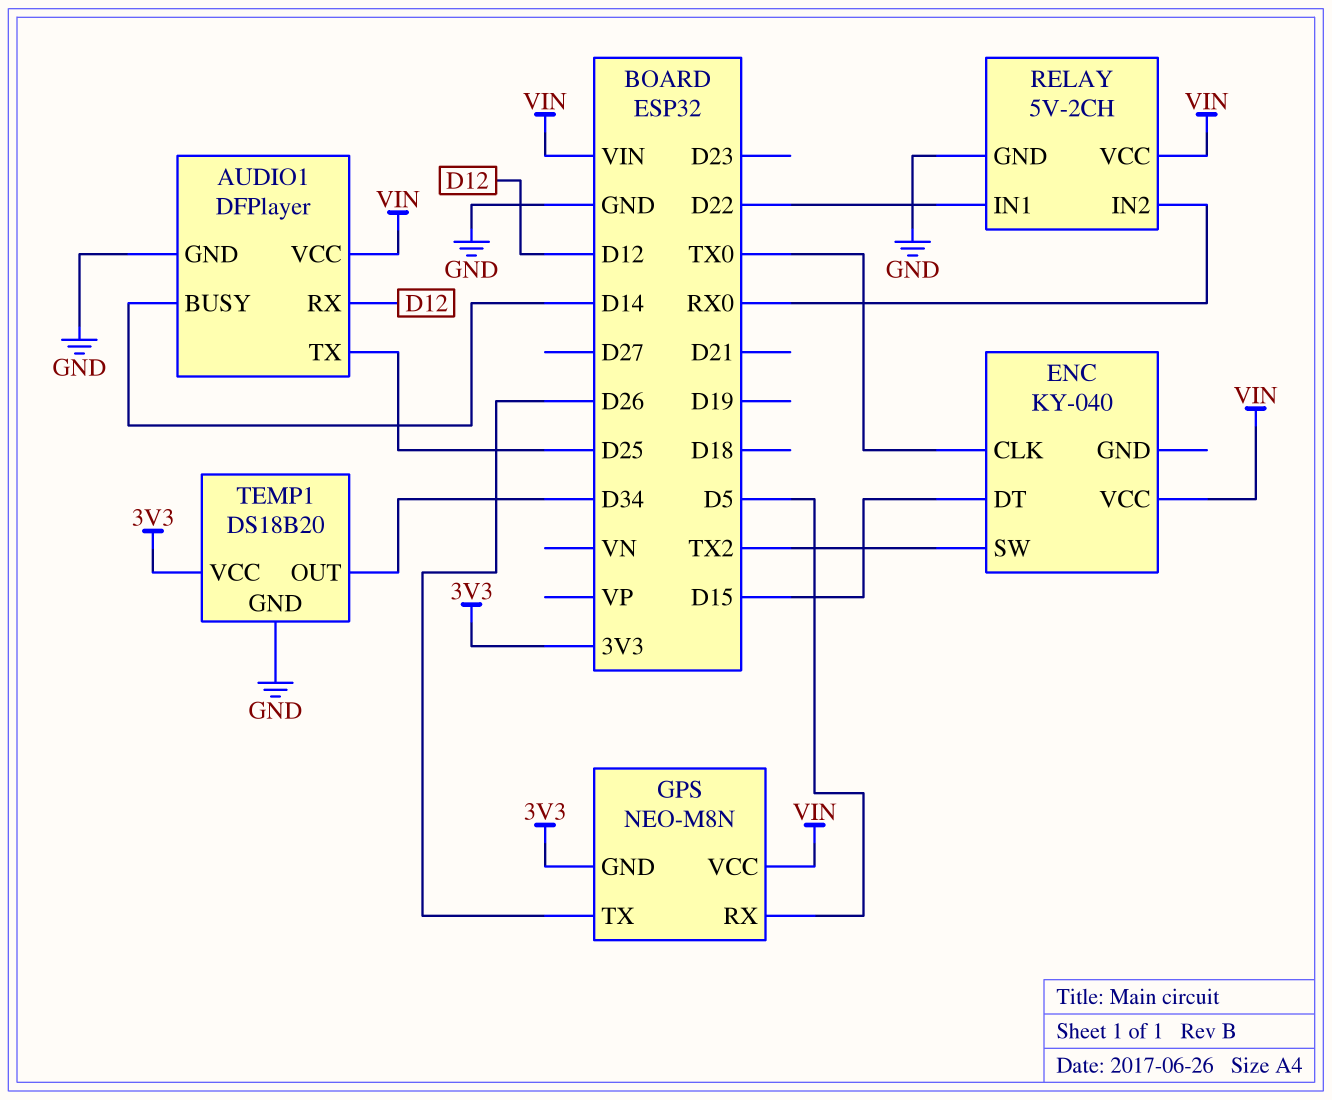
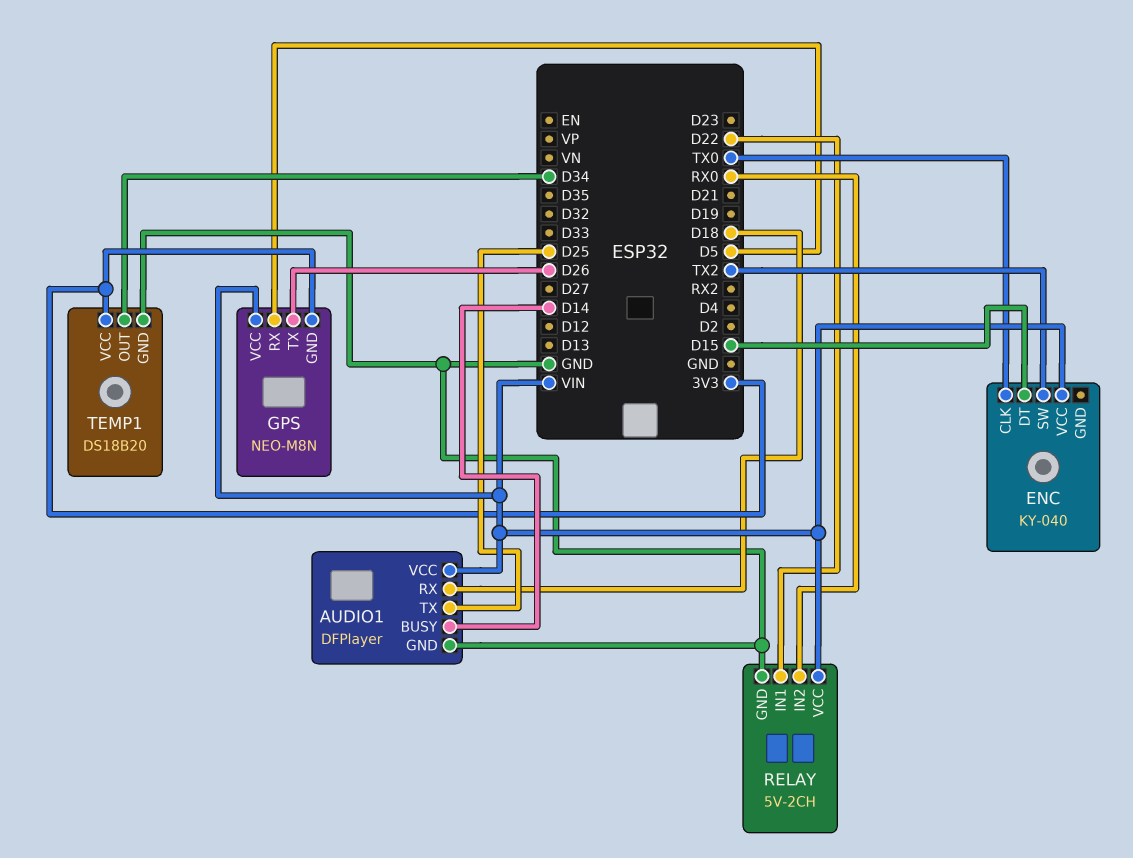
AUDIO1 pin RX: D12 -> D18

